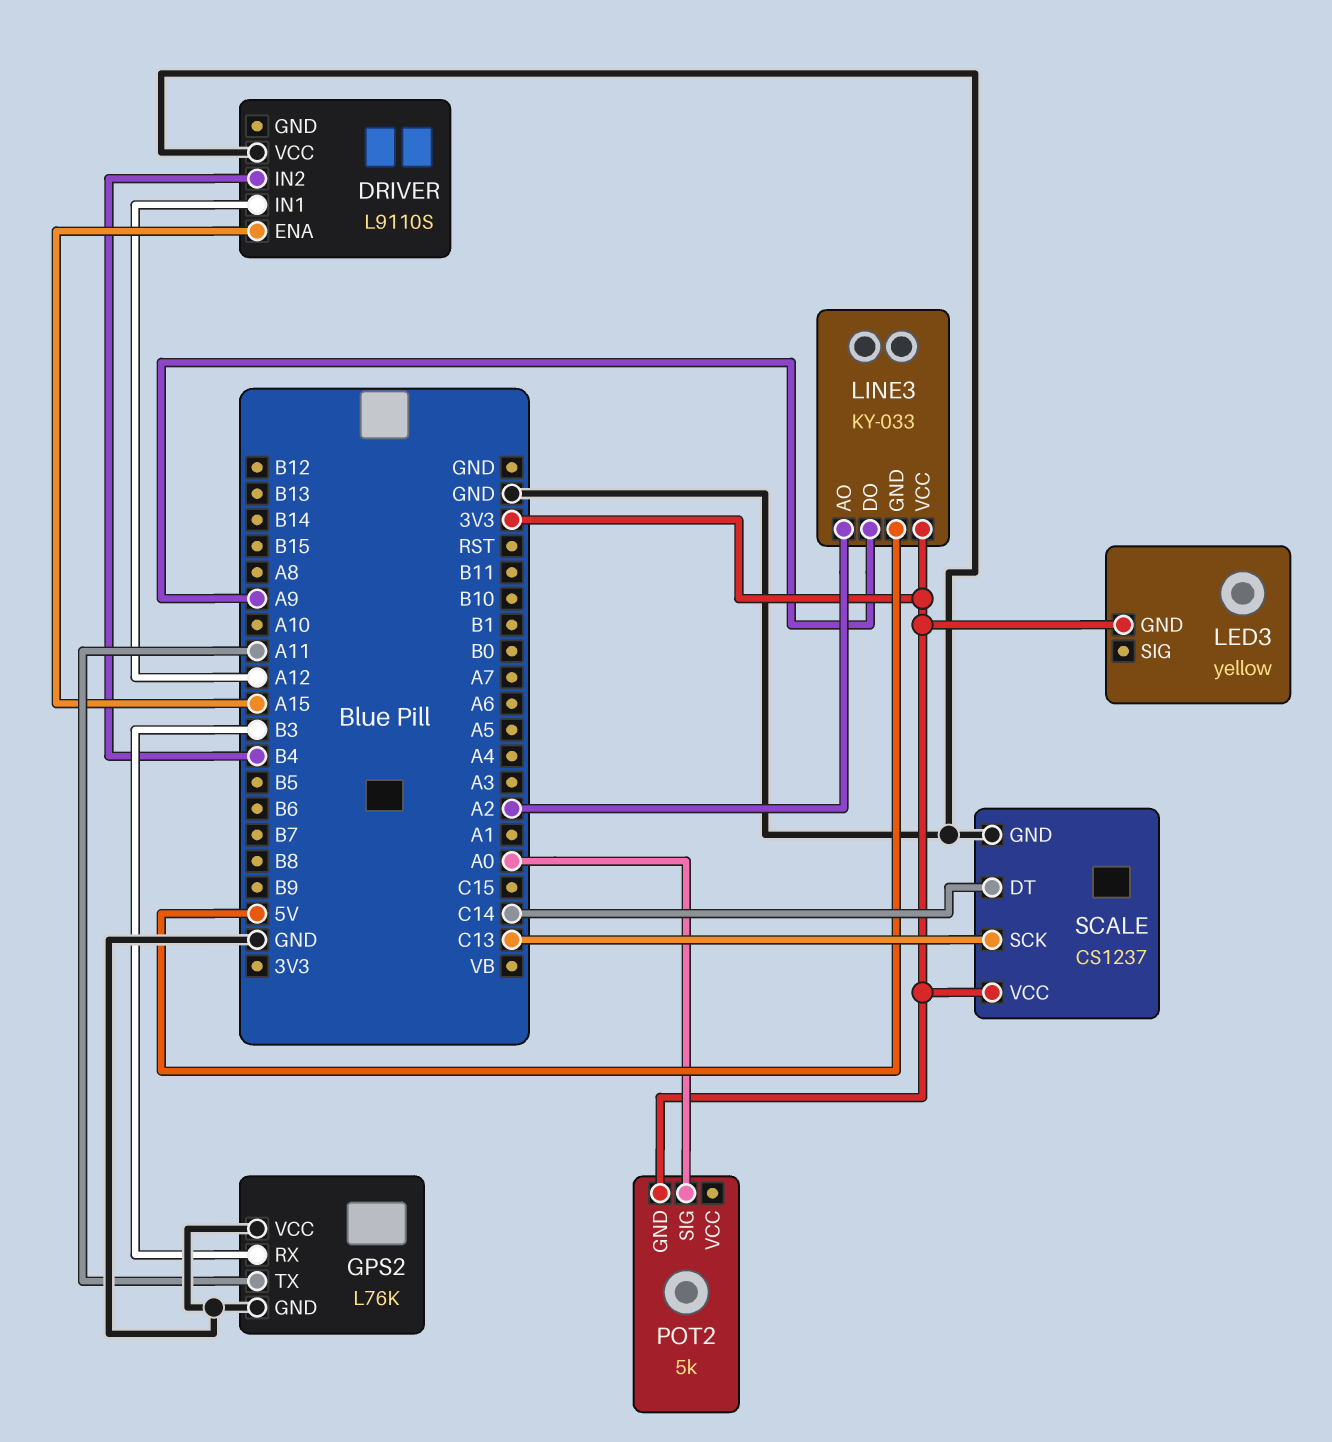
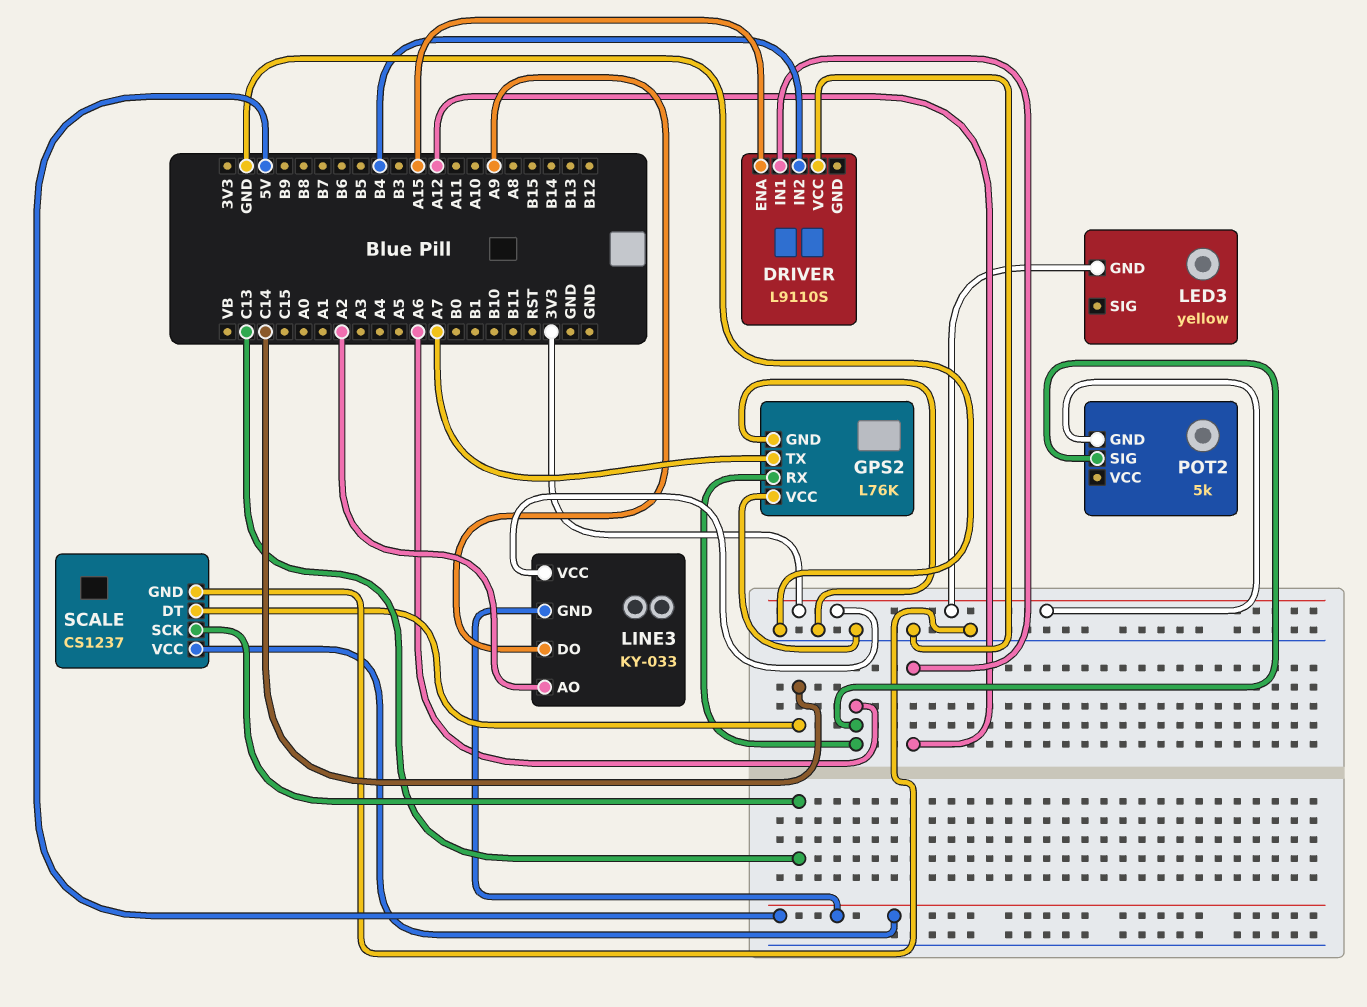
GPS2 pin RX: B3 -> A6
GPS2 pin TX: A11 -> A7
POT2 pin SIG: A0 -> A6
SCALE pin VCC: 3V3 -> 5V

